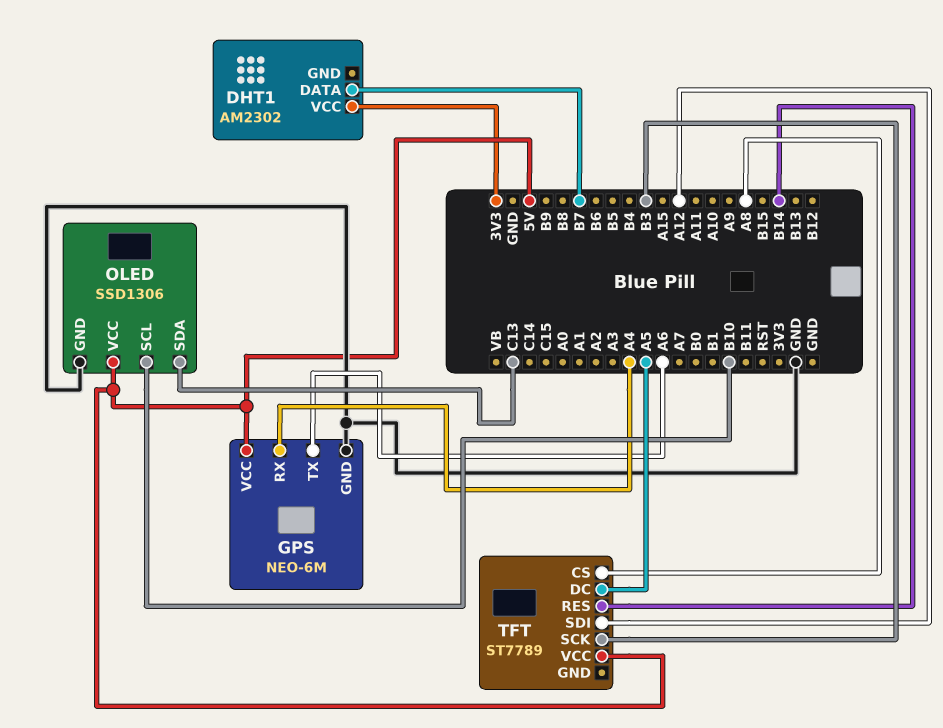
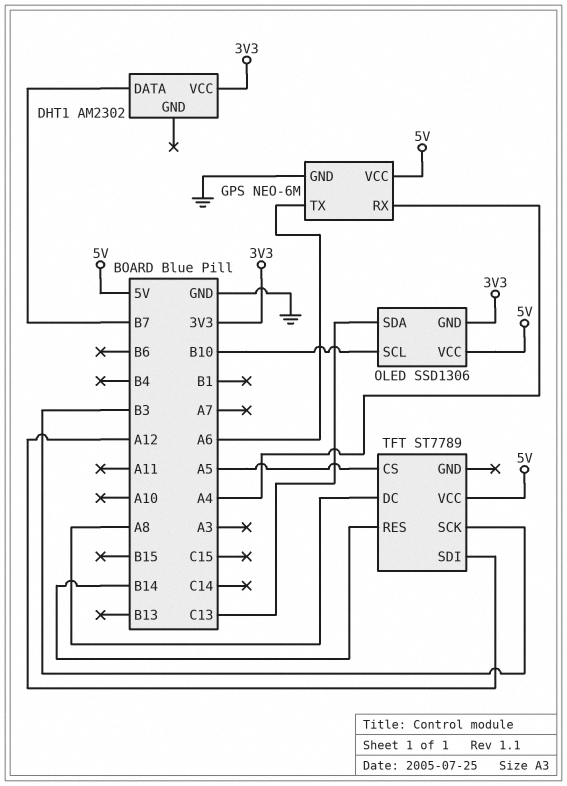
OLED pin GND: GND -> 3V3
TFT pin CS: A8 -> A5
TFT pin DC: A5 -> A8

